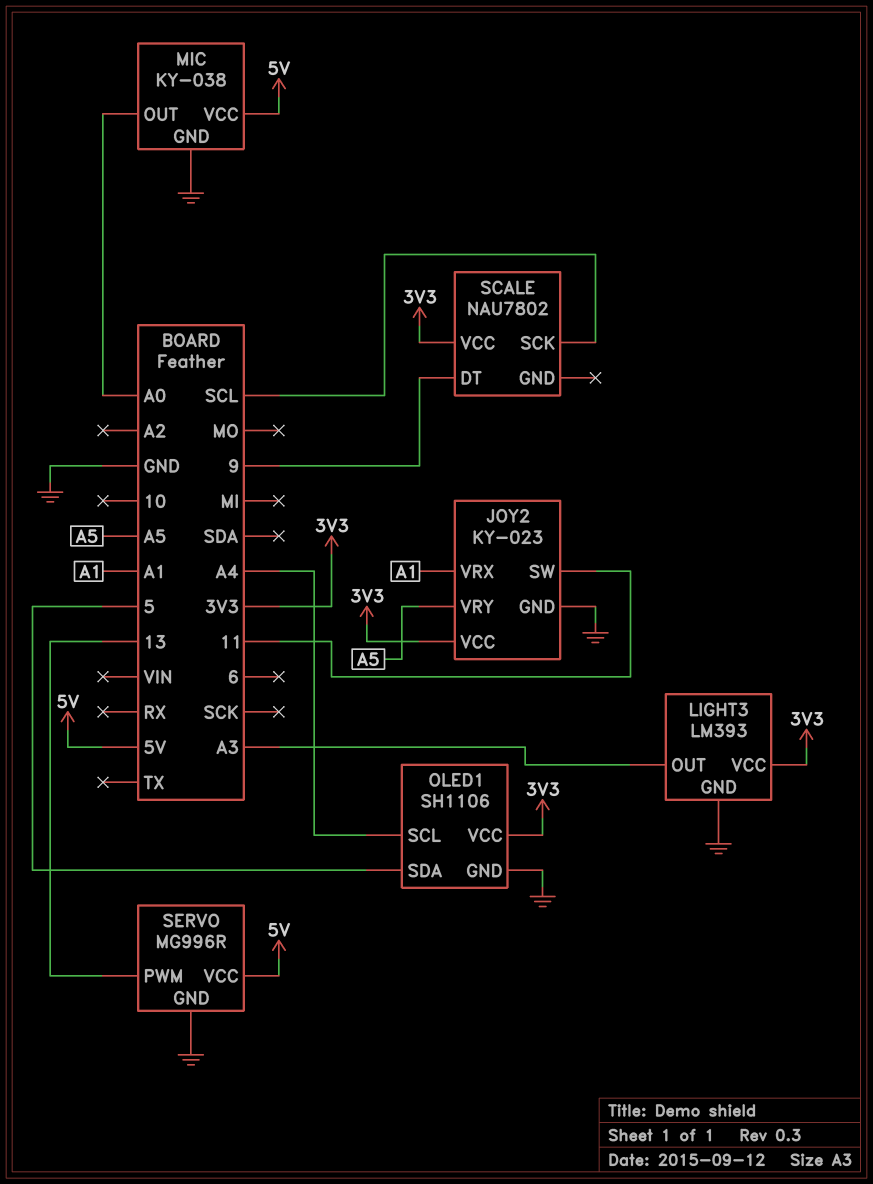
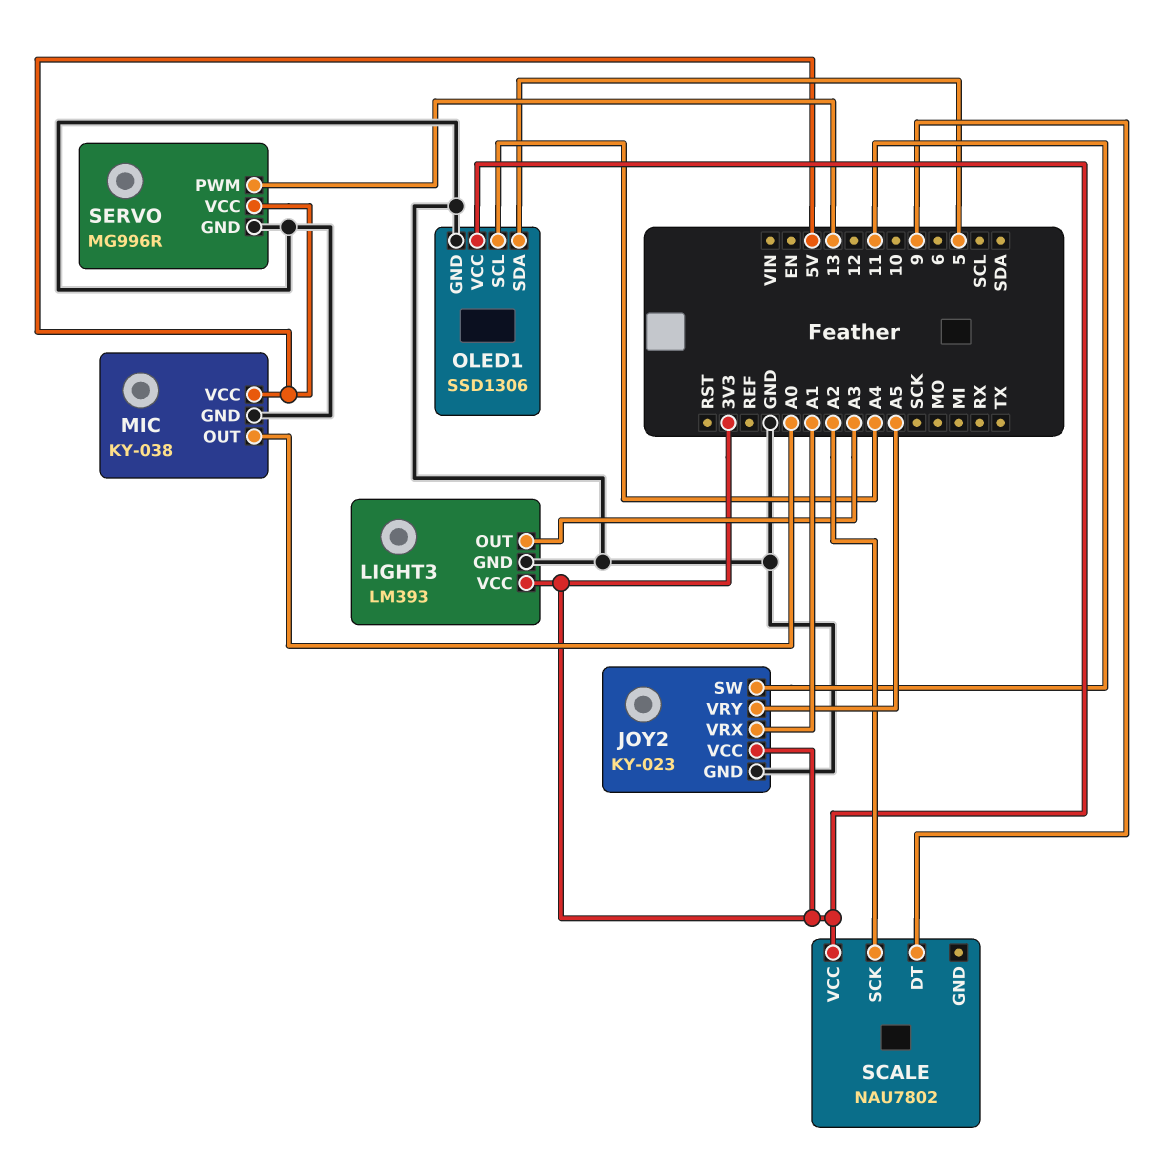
OLED1: SH1106 -> SSD1306
SCALE pin SCK: SCL -> A2

